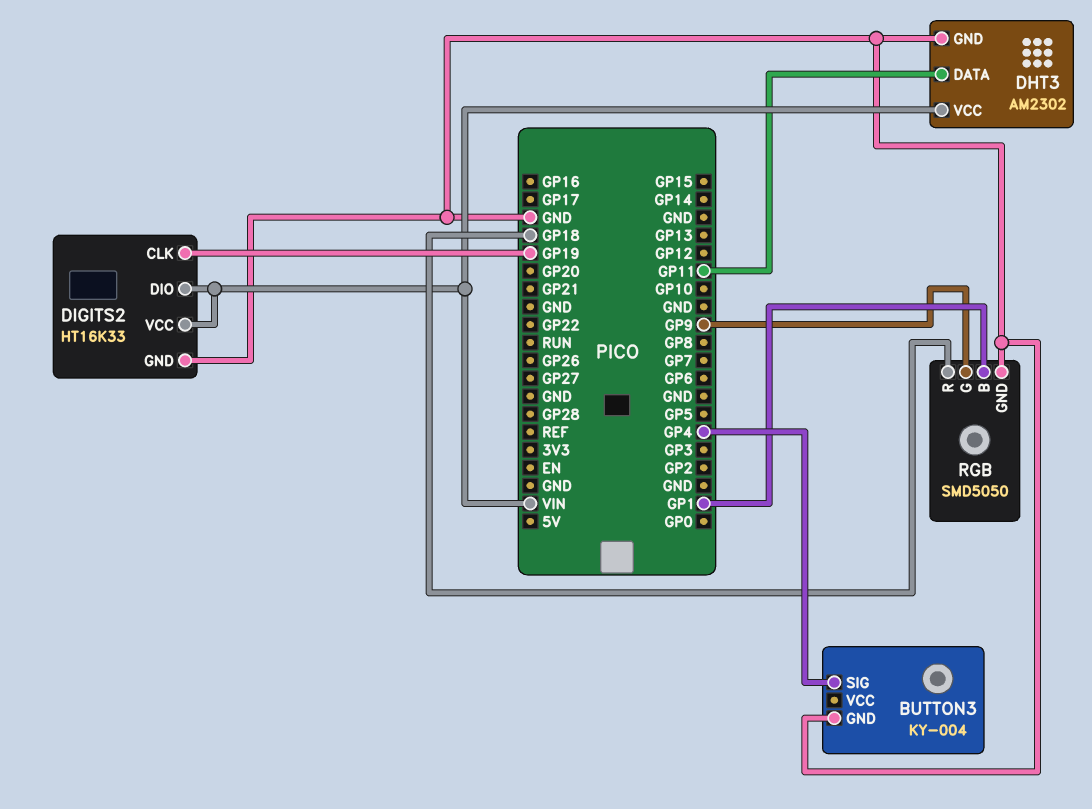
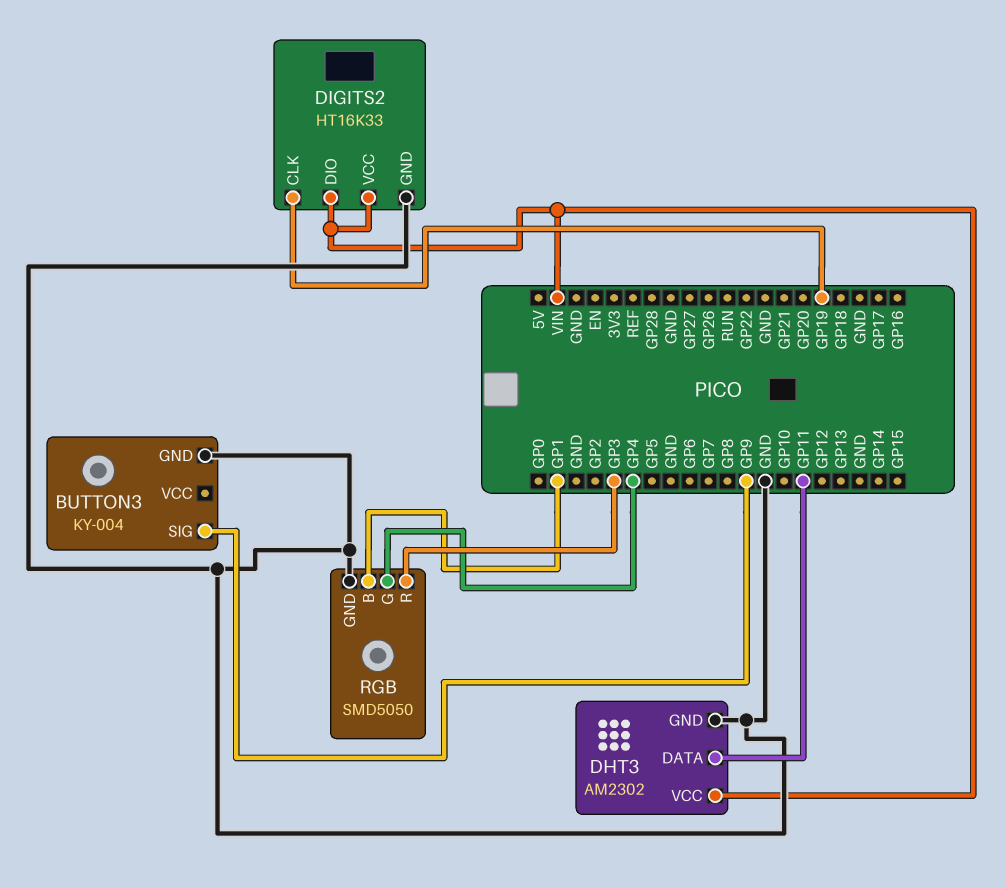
BUTTON3 pin SIG: GP4 -> GP9
RGB pin G: GP9 -> GP4
RGB pin R: GP18 -> GP3

